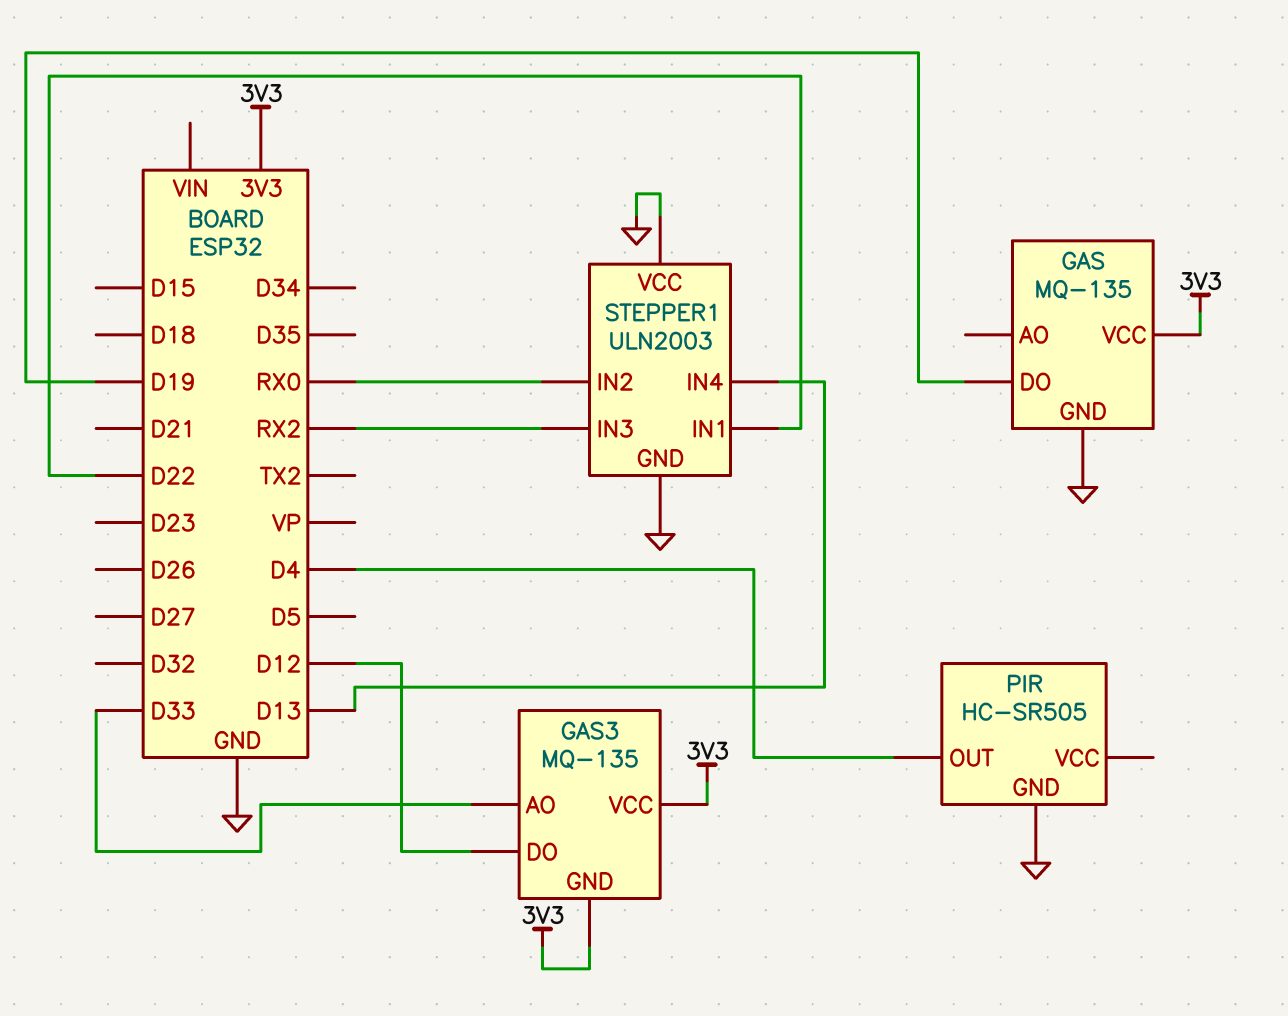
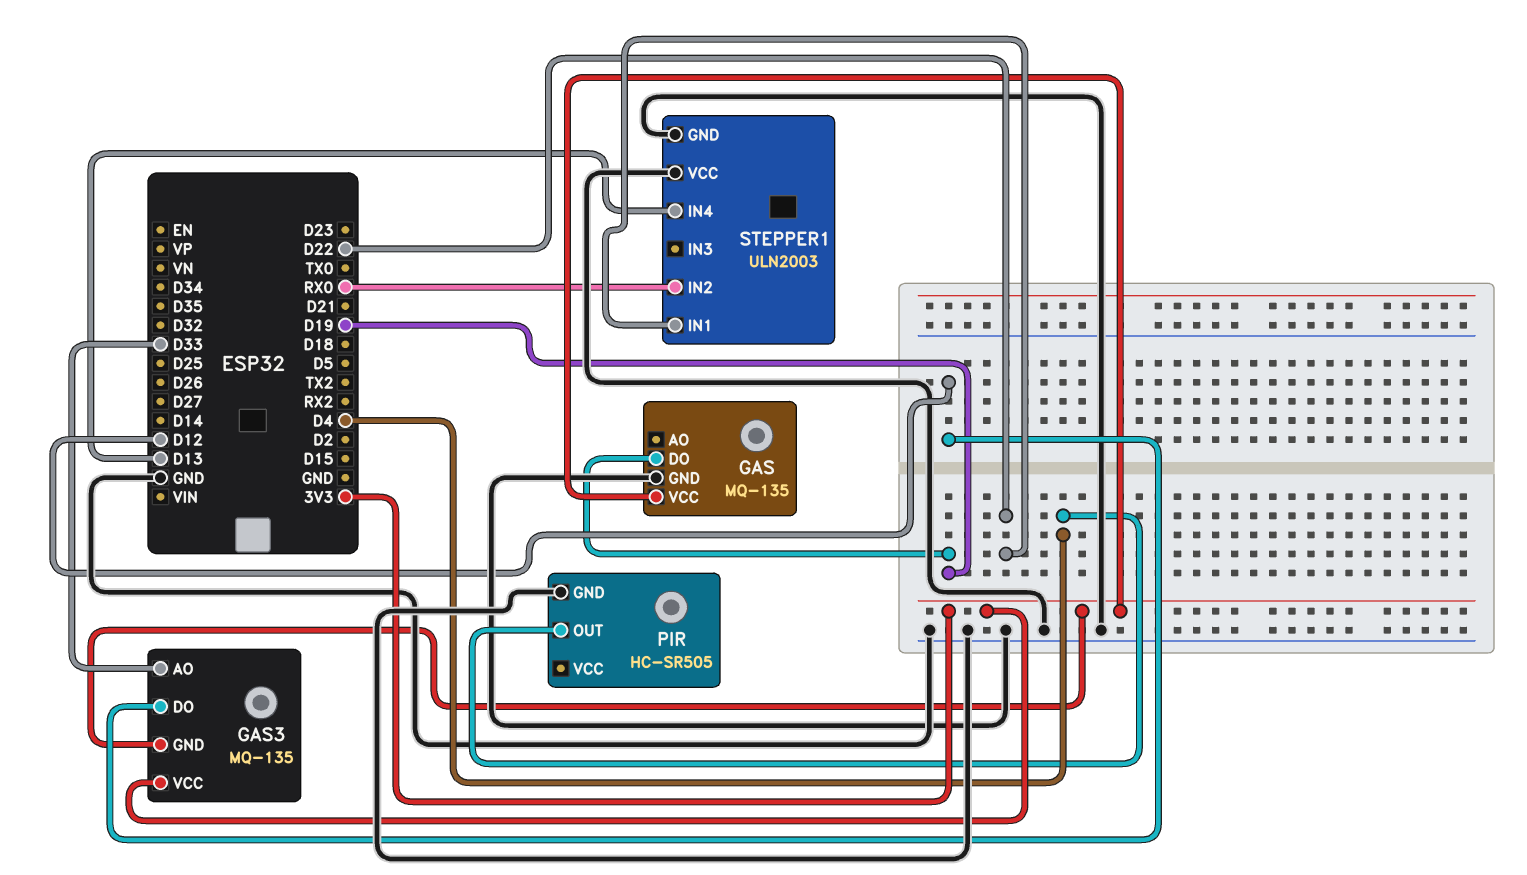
STEPPER1 pin IN3: RX2 -> none

